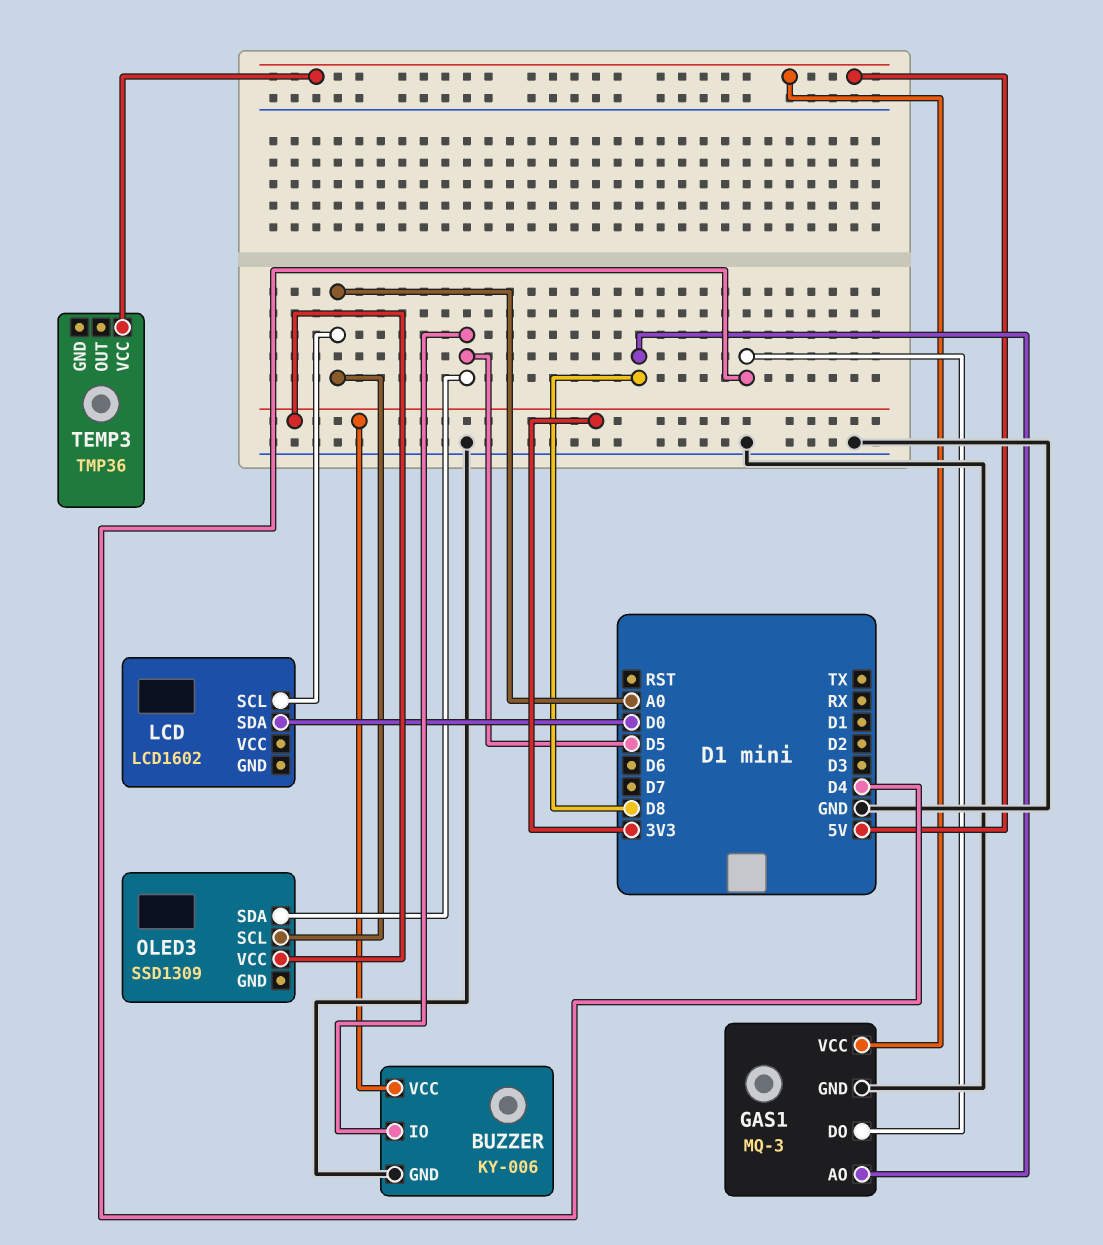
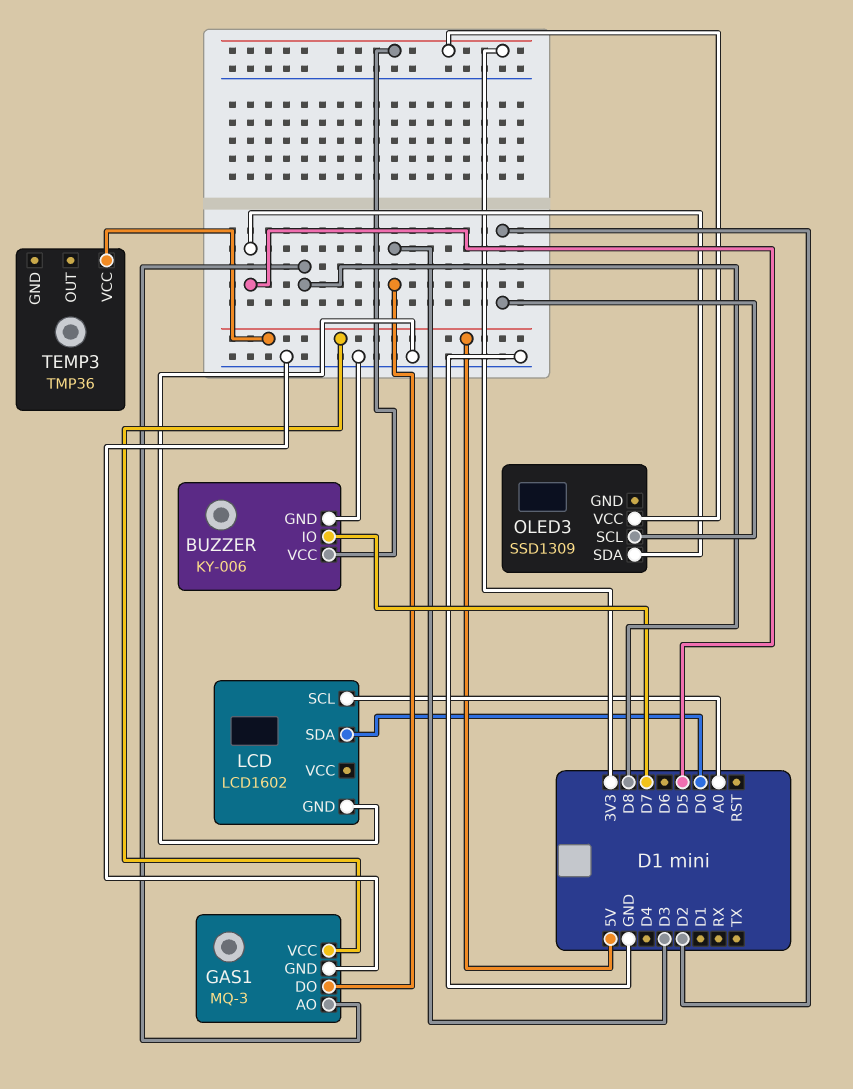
BUZZER pin IO: D5 -> D7
GAS1 pin DO: D4 -> D3
LCD pin GND: none -> GND
OLED3 pin SCL: A0 -> D2

